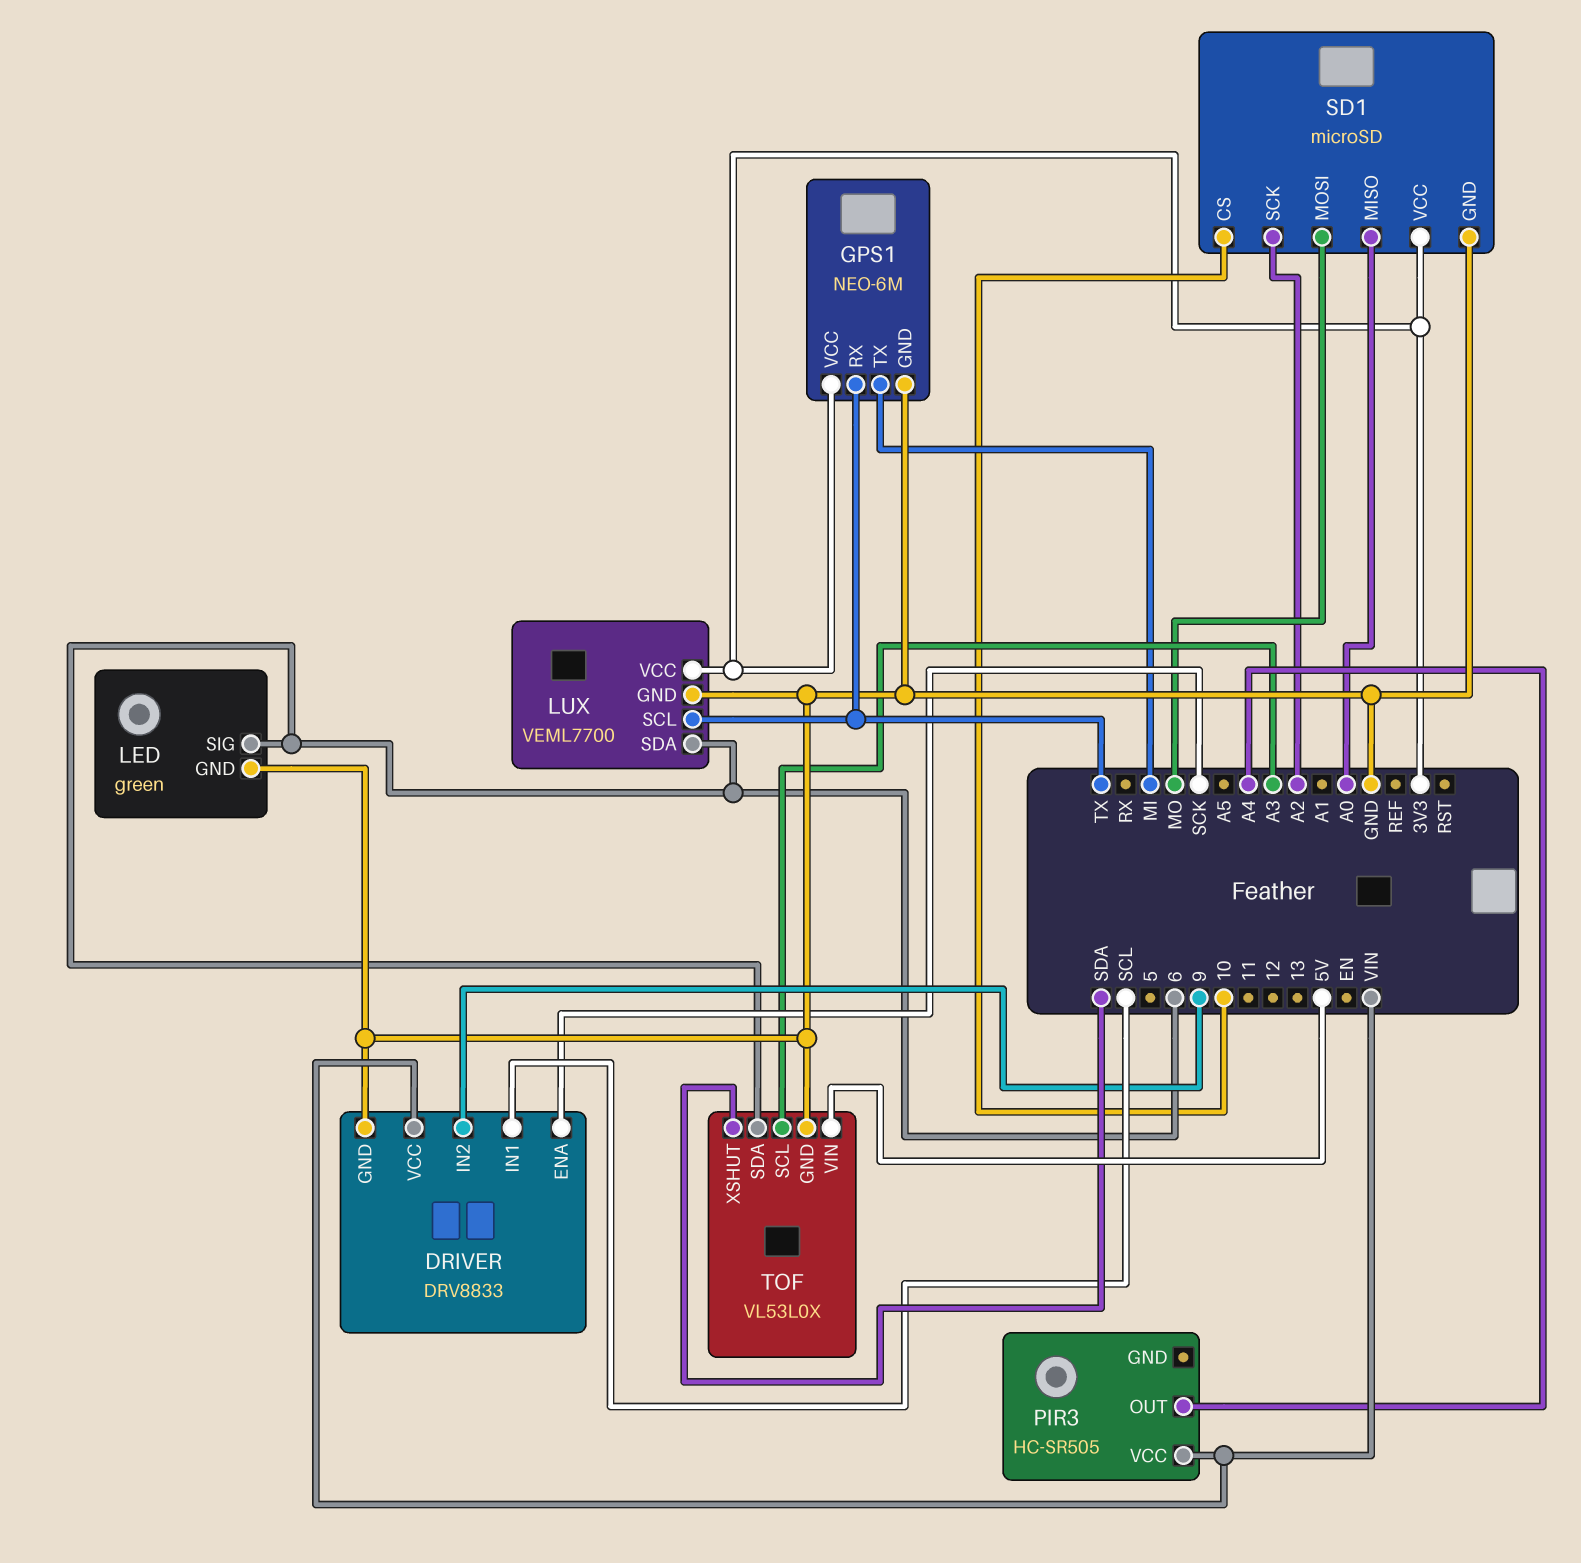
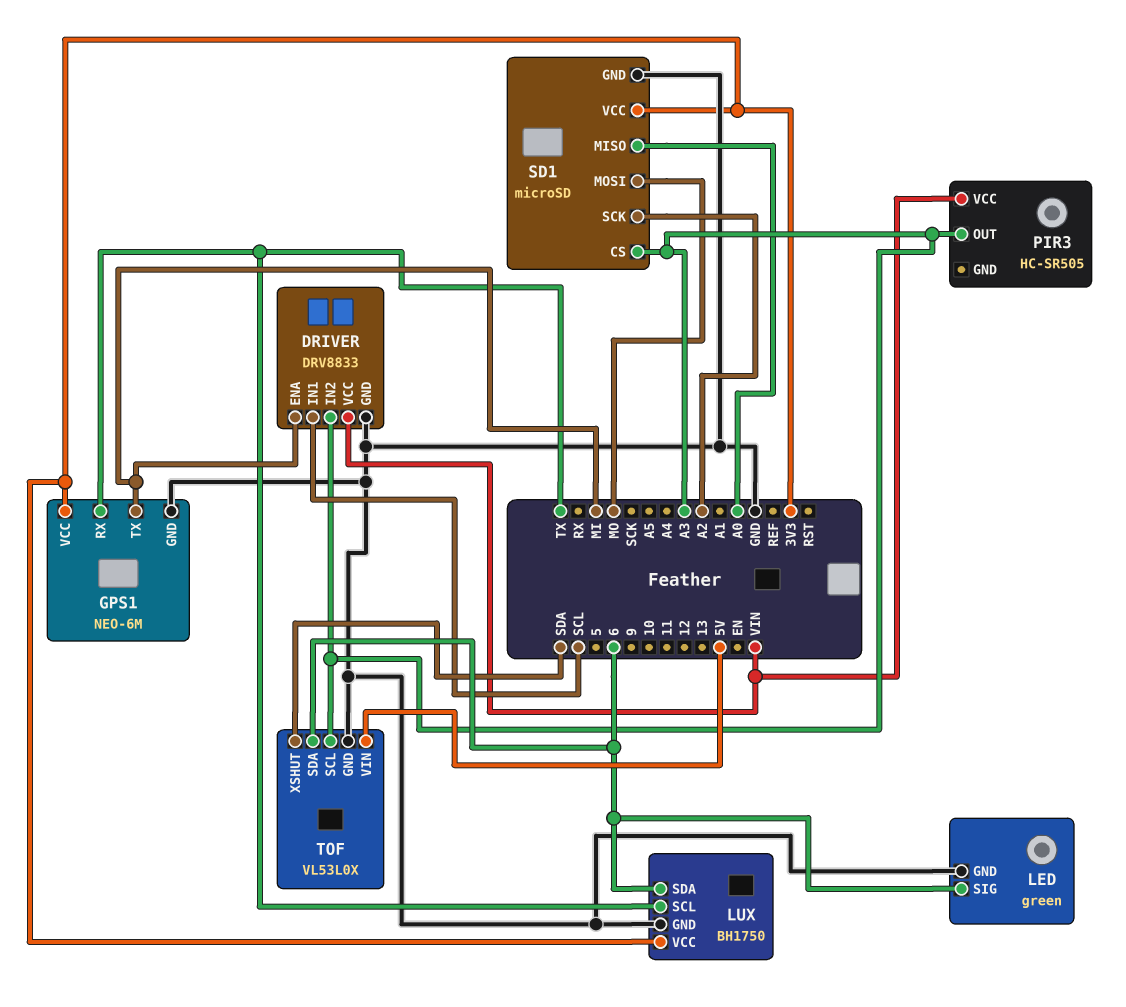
DRIVER pin ENA: SCK -> MI
DRIVER pin IN2: 9 -> A3
LUX: VEML7700 -> BH1750
PIR3 pin OUT: A4 -> A3
SD1 pin CS: 10 -> A3

